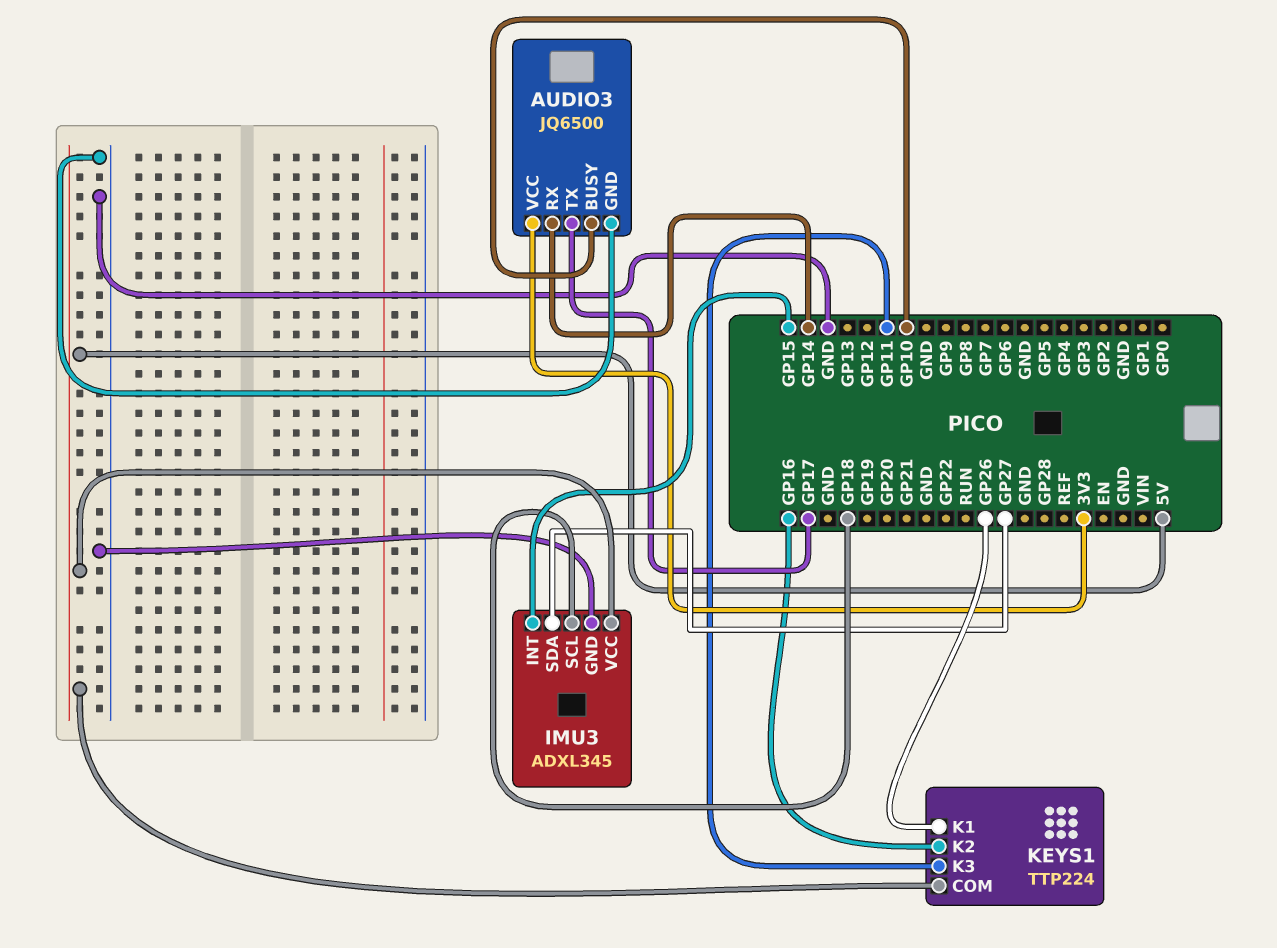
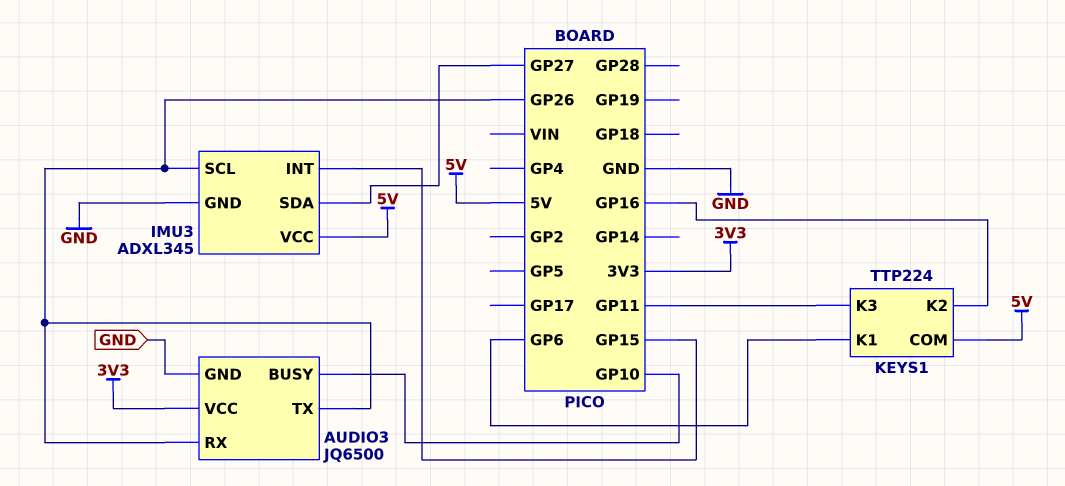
AUDIO3 pin RX: GP14 -> GP26
AUDIO3 pin TX: GP17 -> GP26
IMU3 pin SCL: GP18 -> GP26
KEYS1 pin K1: GP26 -> GP6

